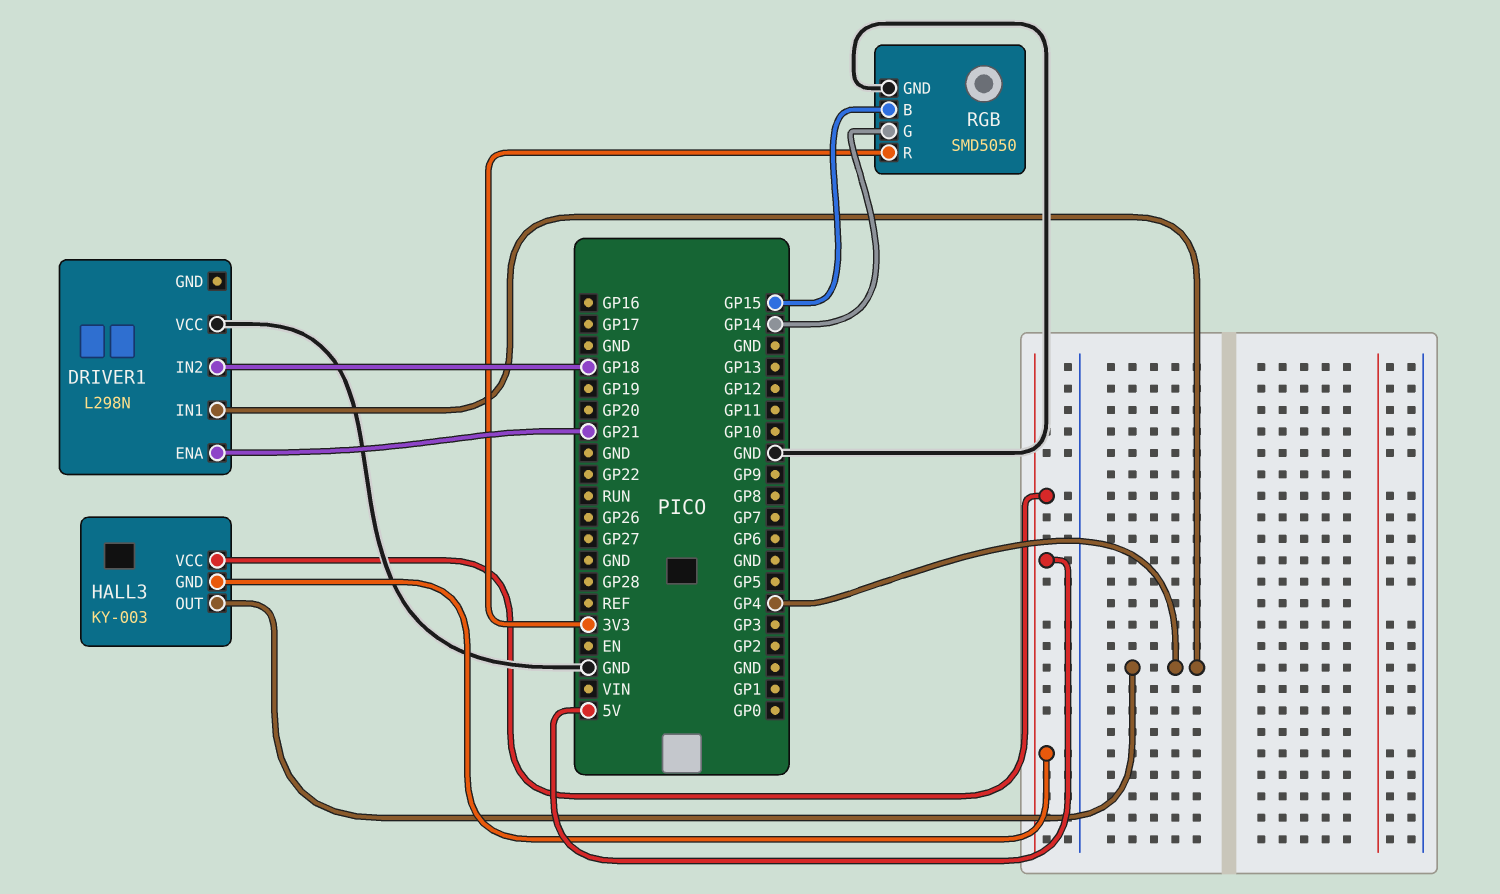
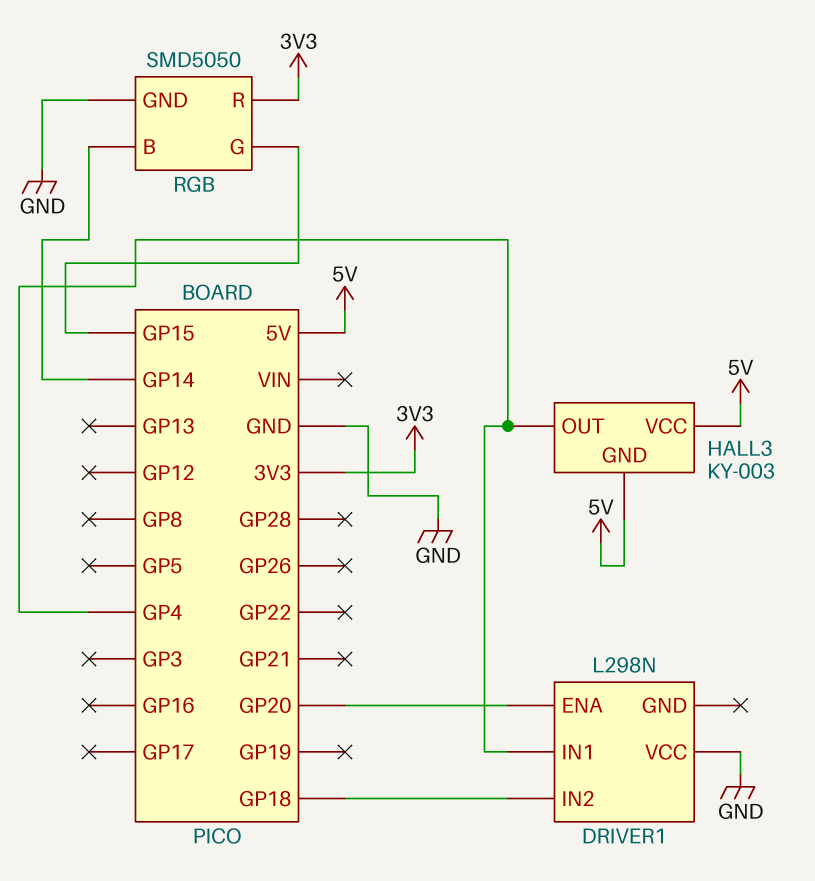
DRIVER1 pin ENA: GP21 -> GP20
RGB pin B: GP15 -> GP14
RGB pin G: GP14 -> GP15

